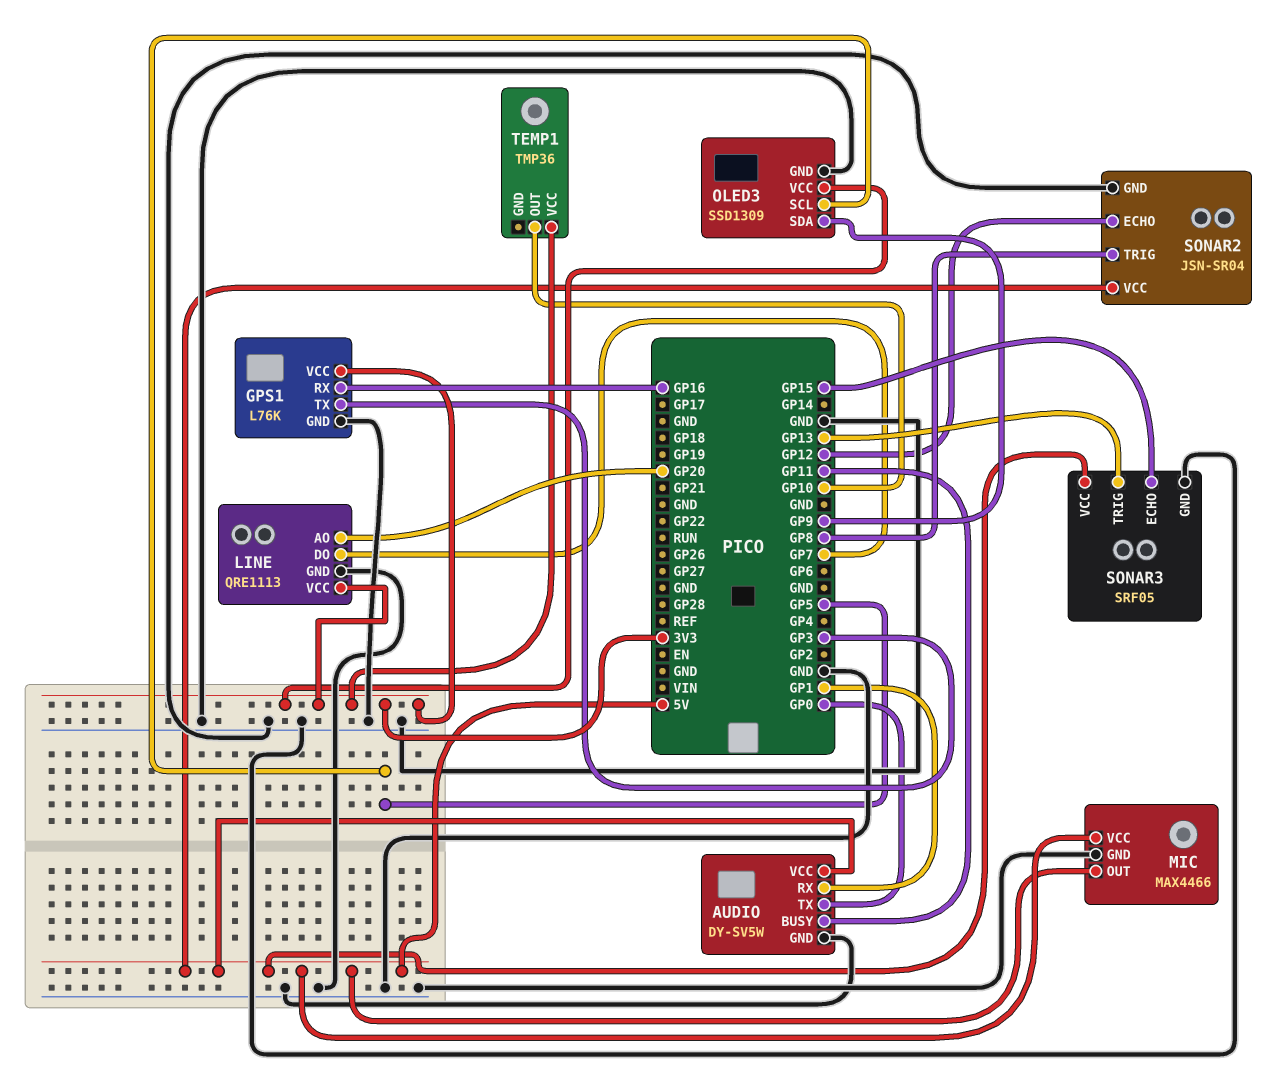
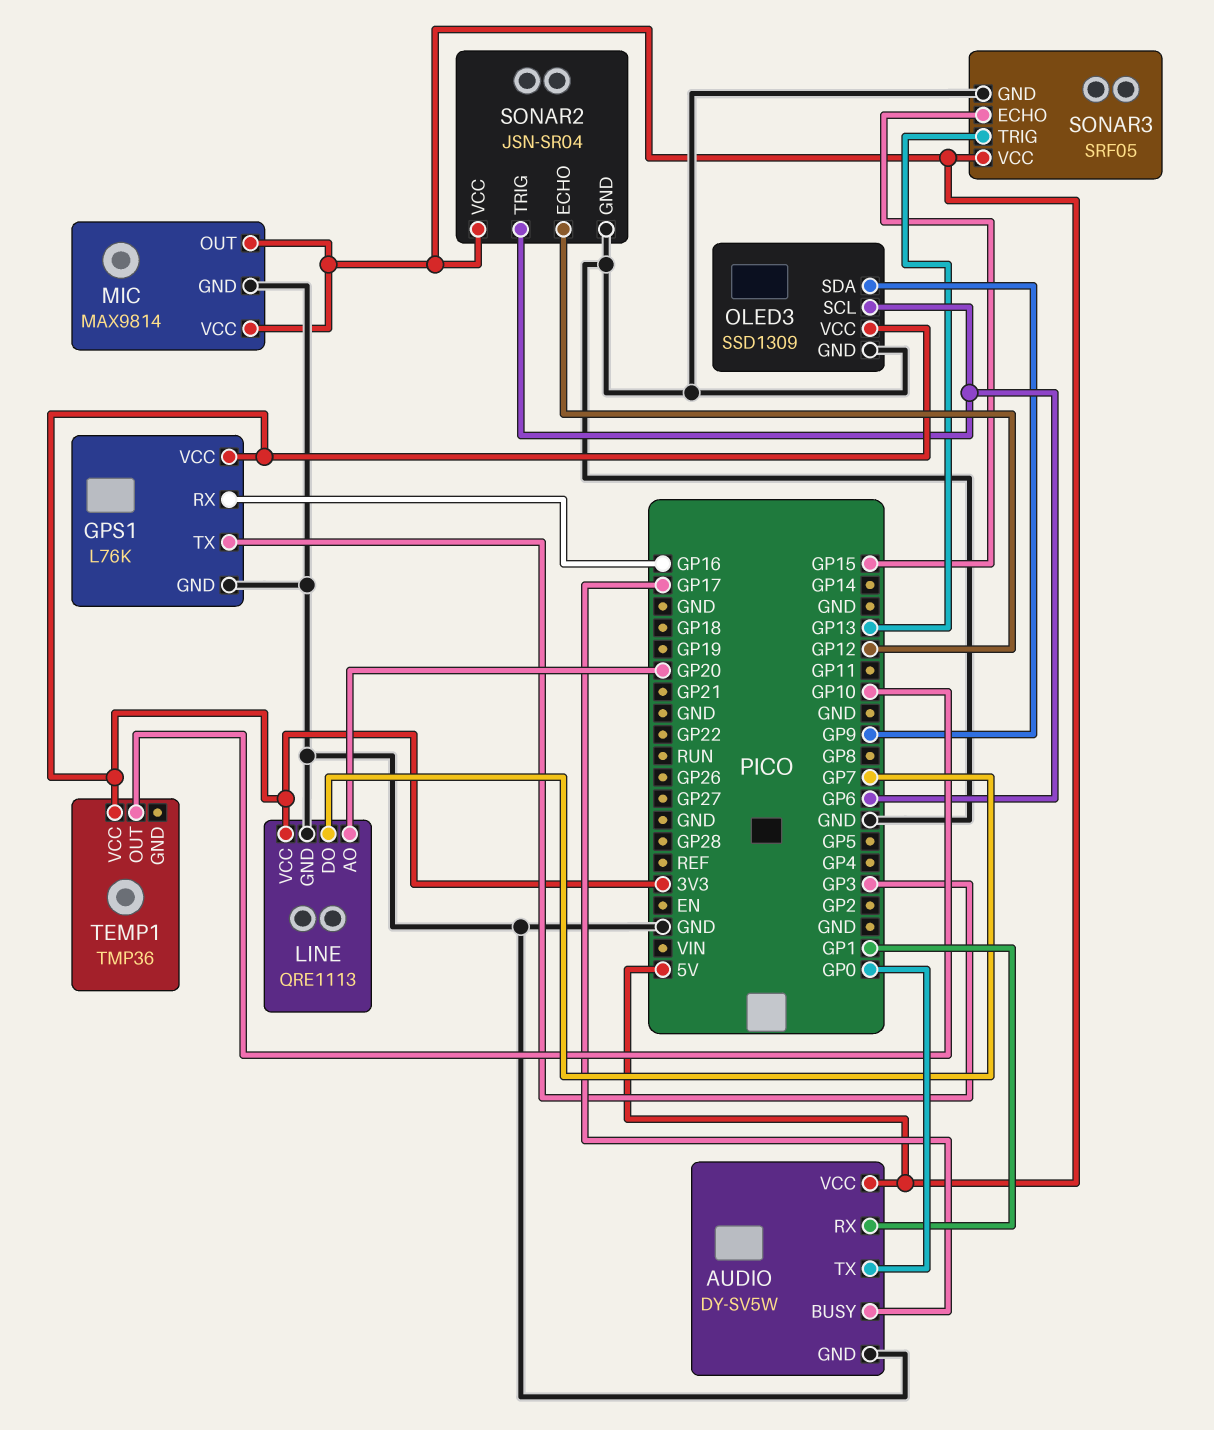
AUDIO pin BUSY: GP11 -> GP17
MIC: MAX4466 -> MAX9814
OLED3 pin SCL: GP5 -> GP6
SONAR2 pin TRIG: GP8 -> GP6

